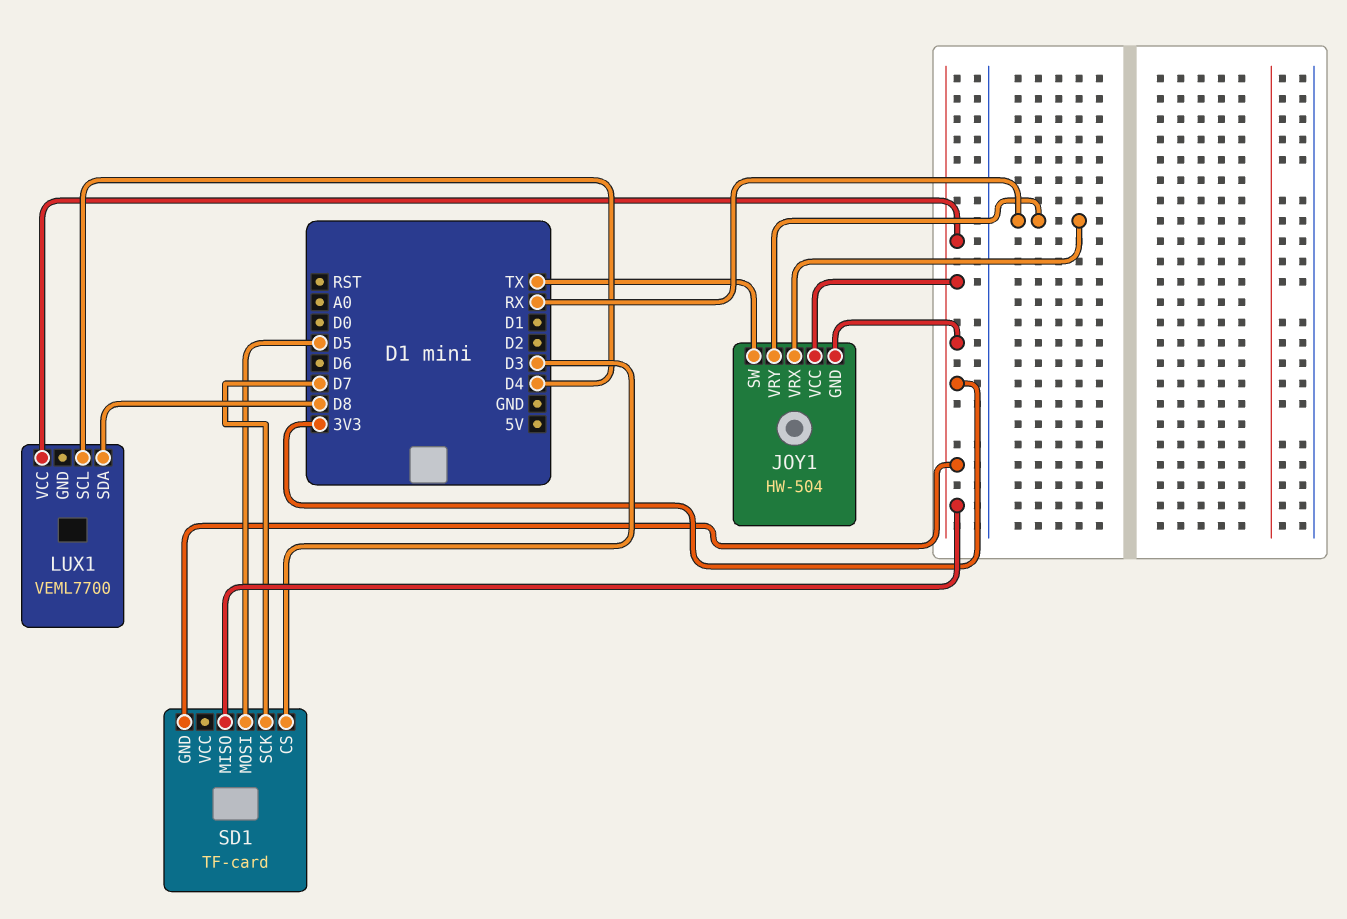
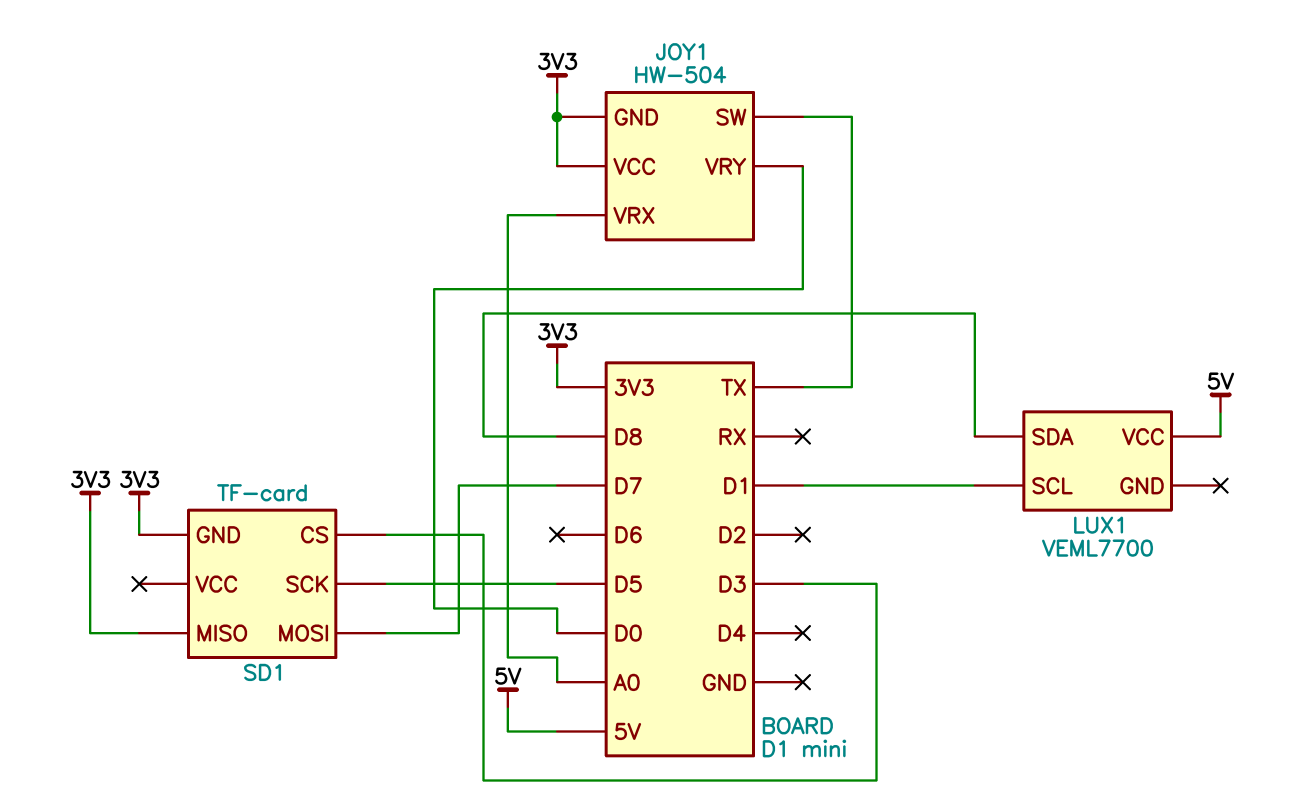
JOY1 pin VRX: RX -> A0
JOY1 pin VRY: RX -> D0
LUX1 pin SCL: D4 -> D1
LUX1 pin VCC: 3V3 -> 5V
SD1 pin MOSI: D5 -> D7
SD1 pin SCK: D7 -> D5

